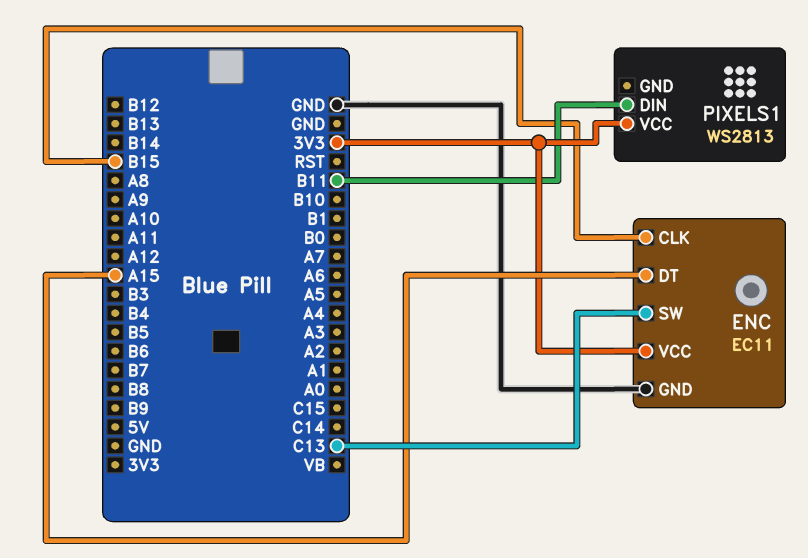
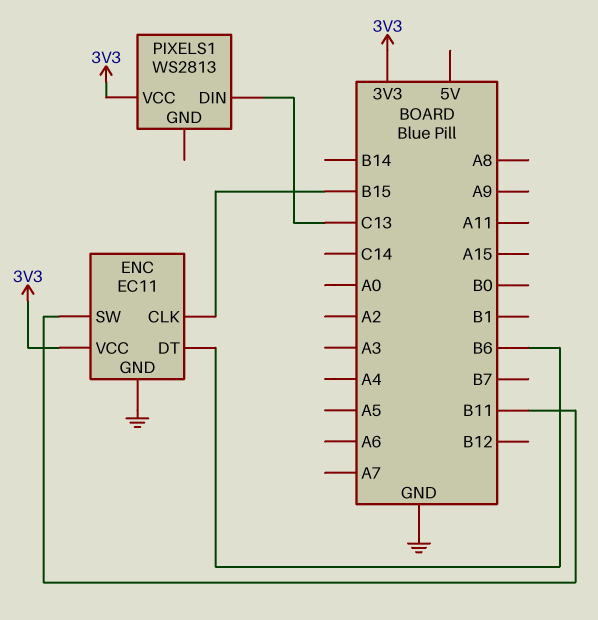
ENC pin DT: A15 -> B6
ENC pin SW: C13 -> B11
PIXELS1 pin DIN: B11 -> C13

